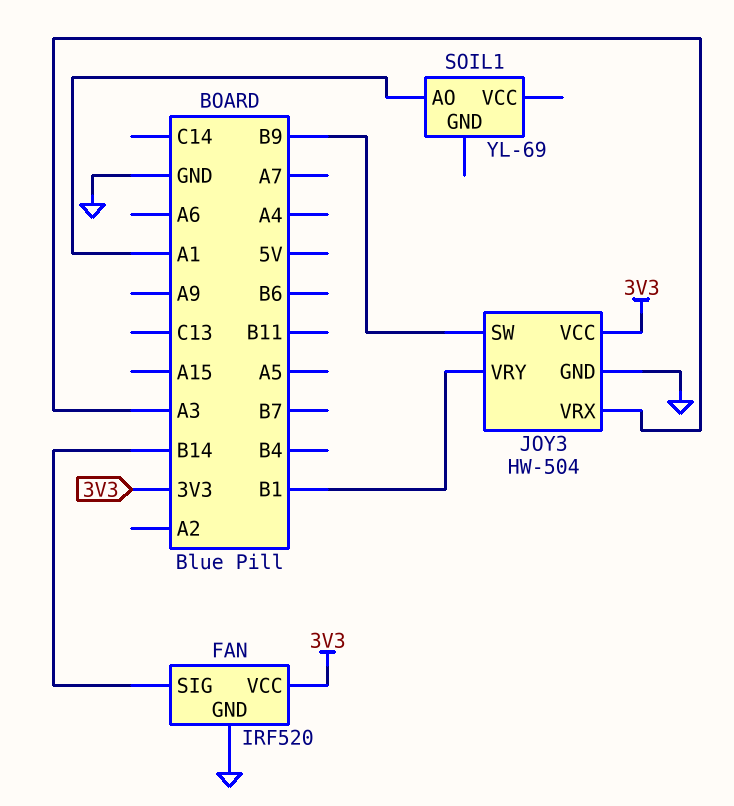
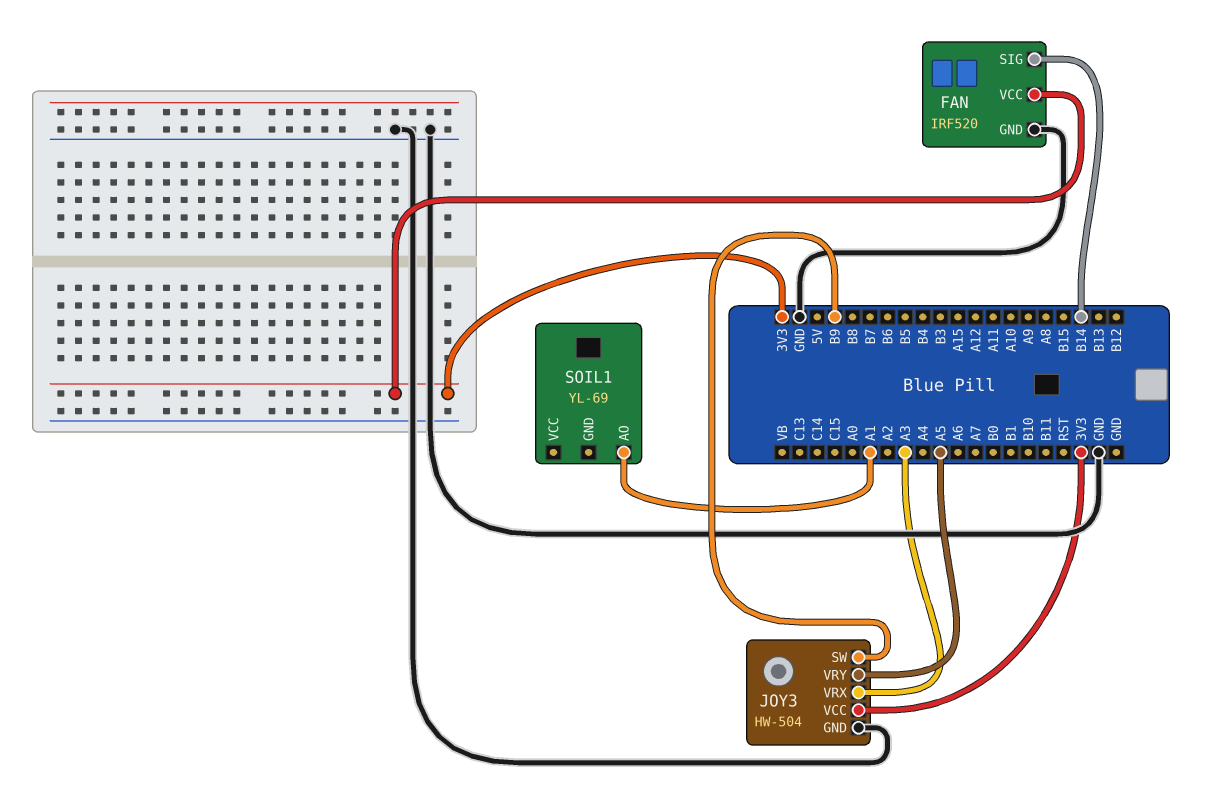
JOY3 pin VRY: B1 -> A5

